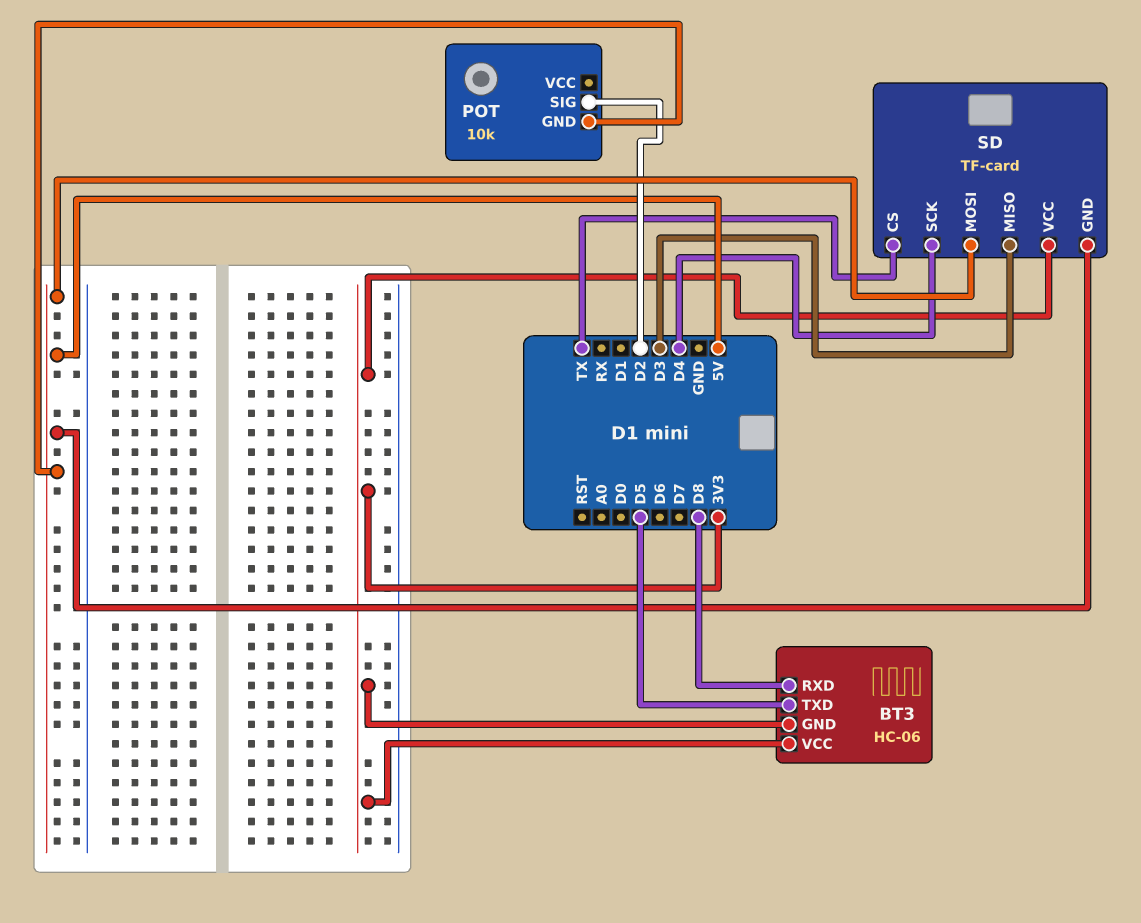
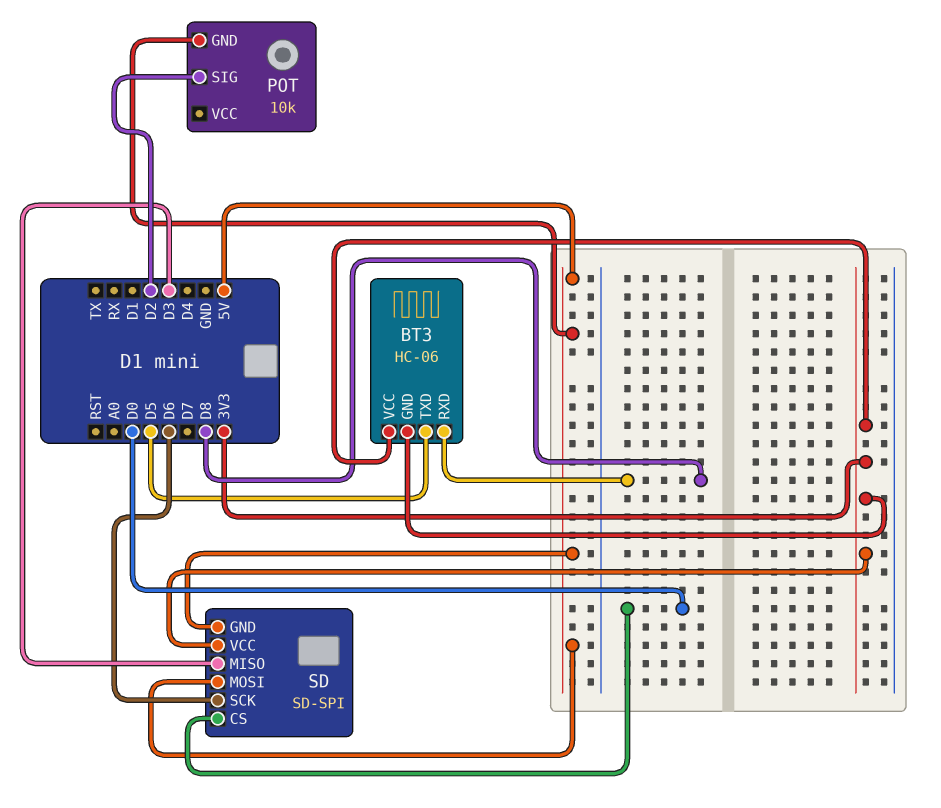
SD: TF-card -> SD-SPI
SD pin CS: TX -> D0
SD pin SCK: D4 -> D6

